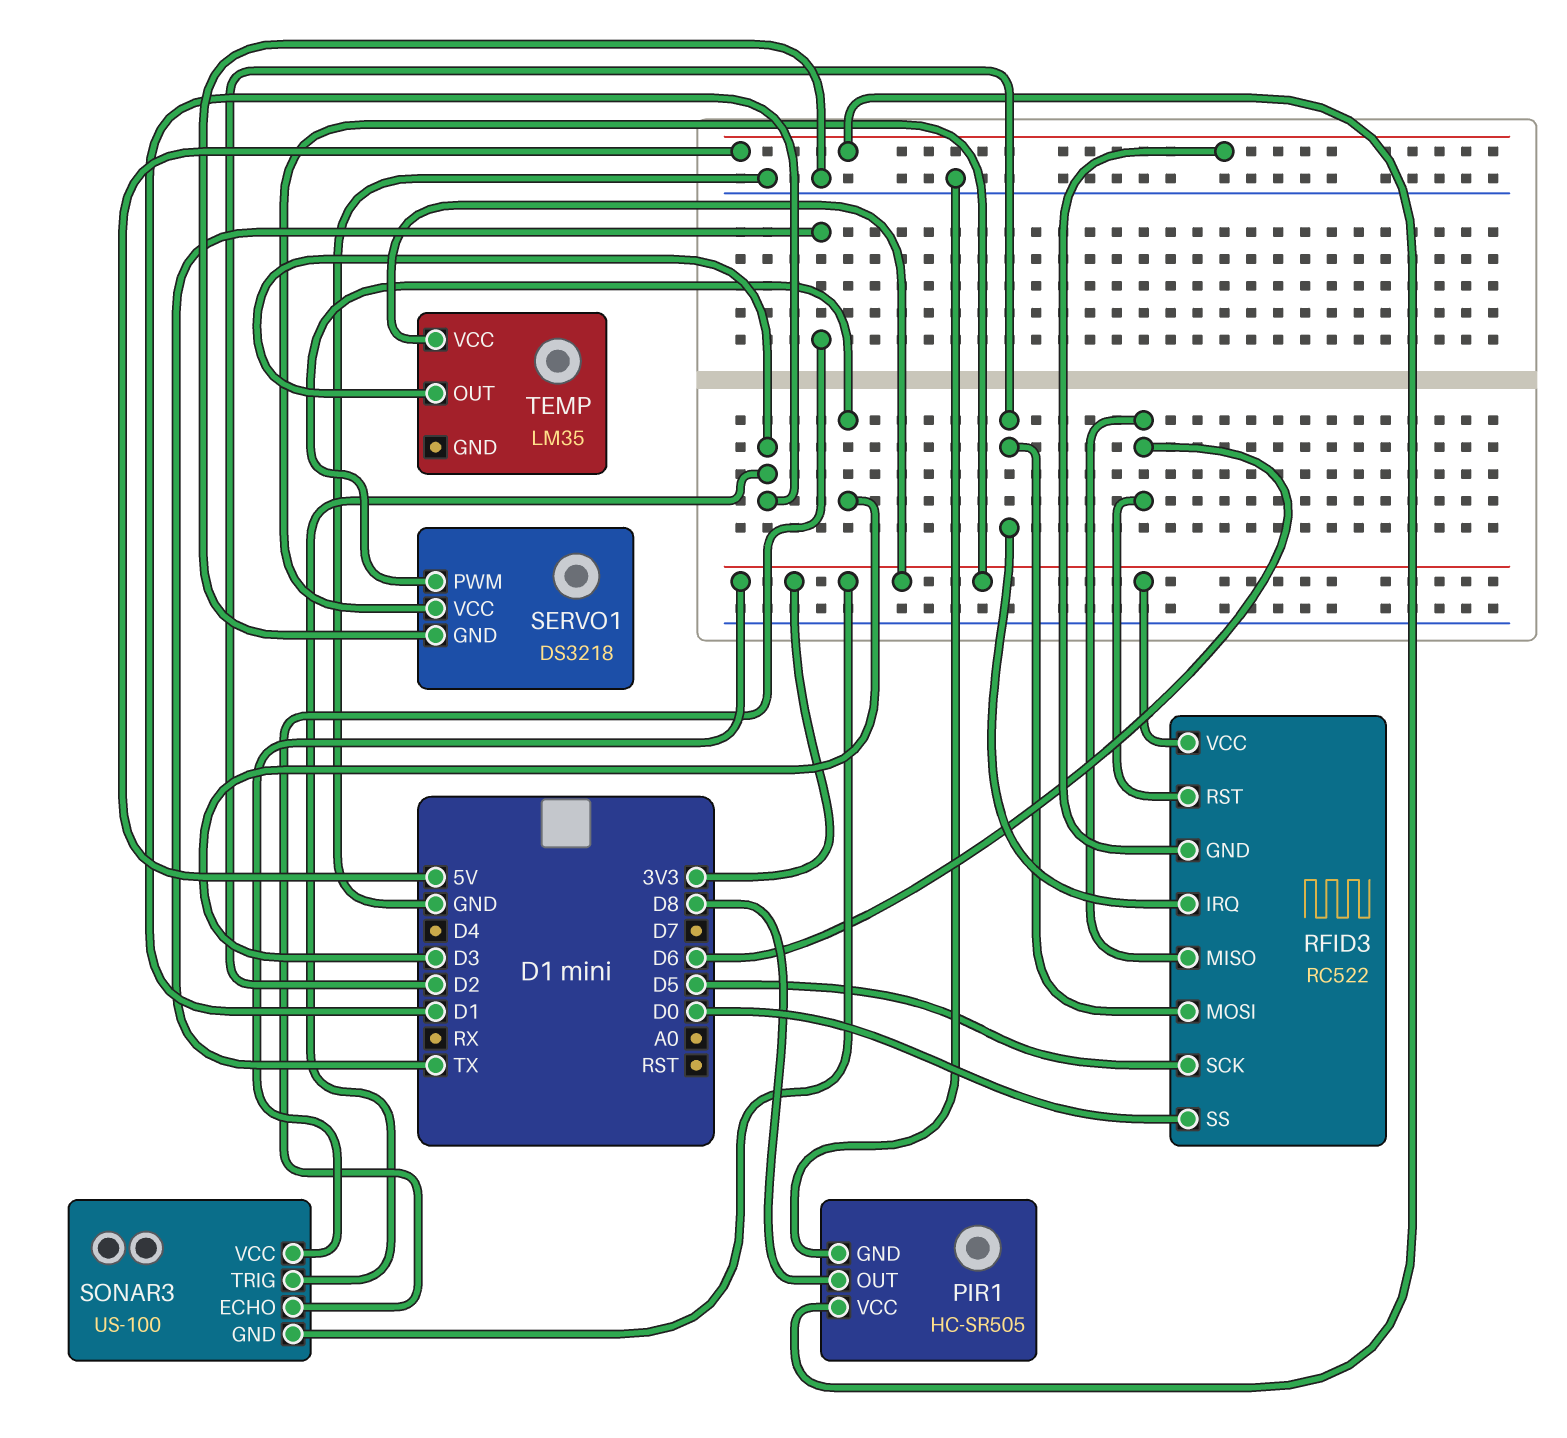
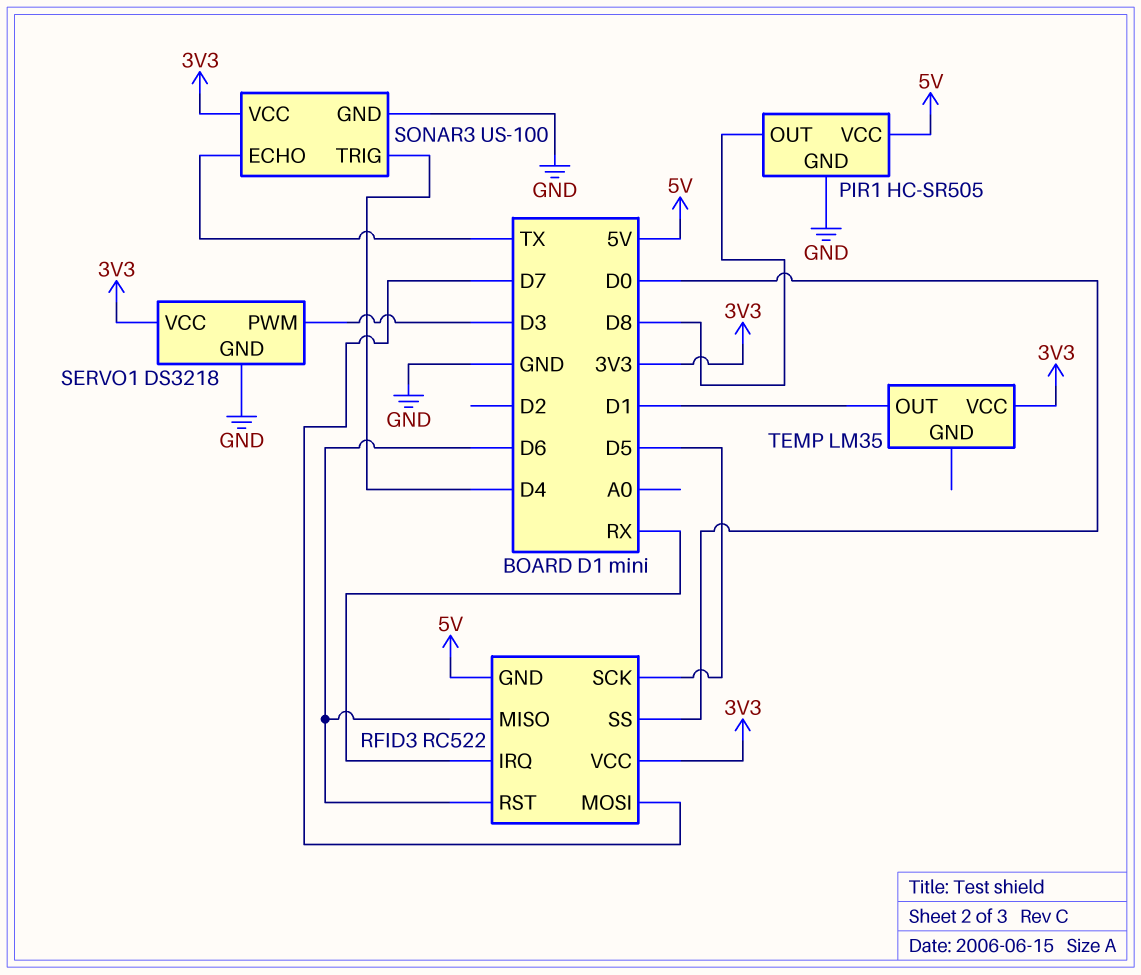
RFID3 pin IRQ: D2 -> RX
RFID3 pin MOSI: D2 -> D7
SONAR3 pin GND: 3V3 -> GND
SONAR3 pin TRIG: D1 -> D4

